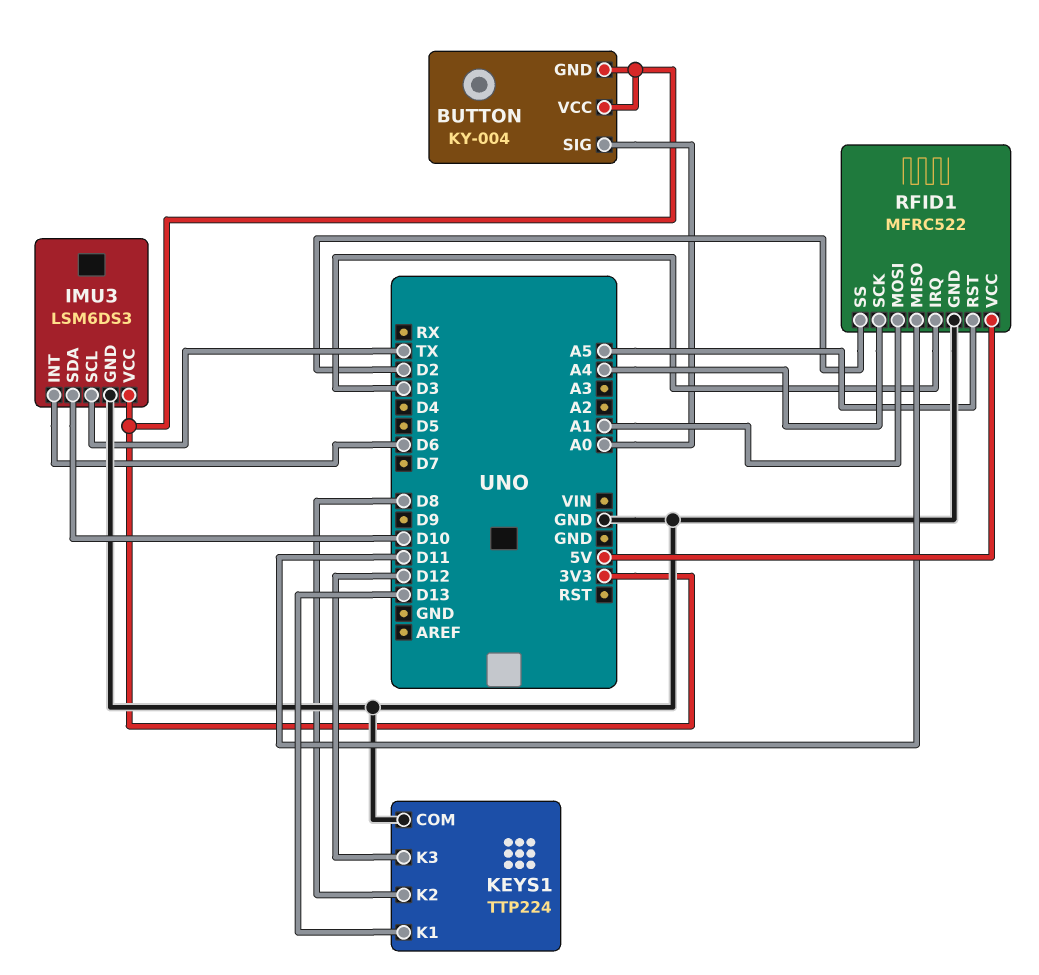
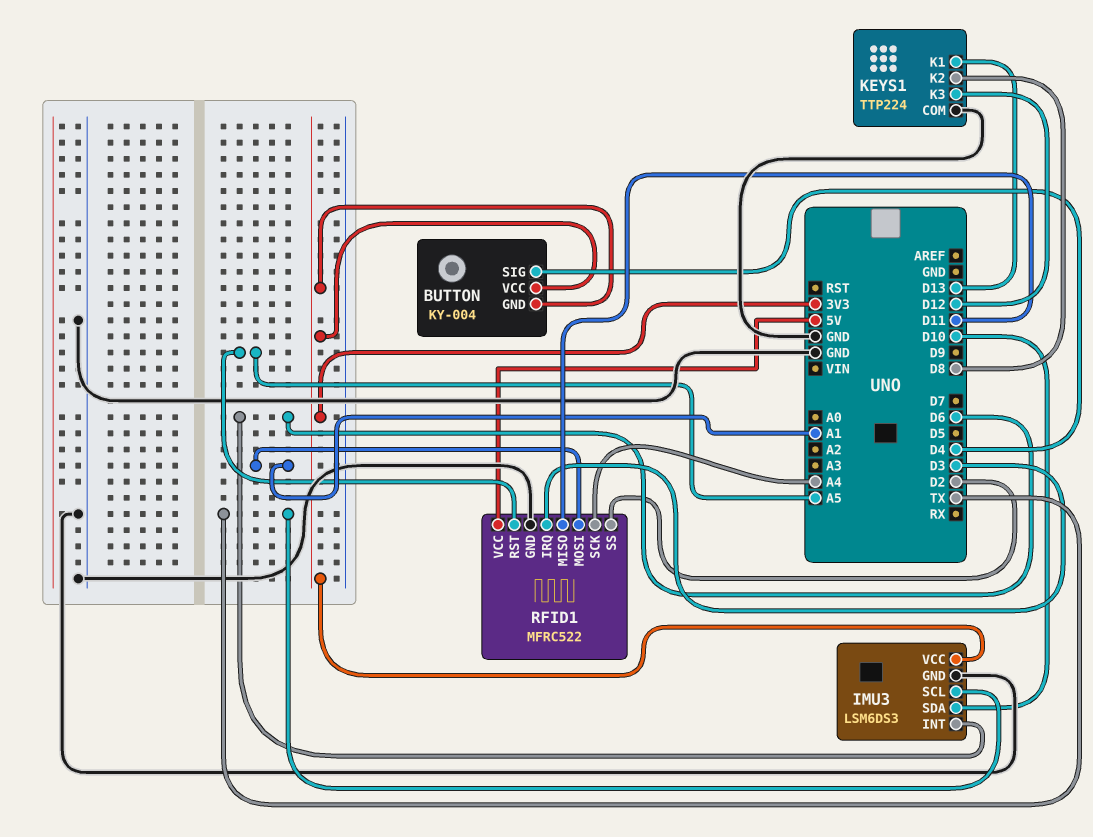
BUTTON pin SIG: A0 -> D4

